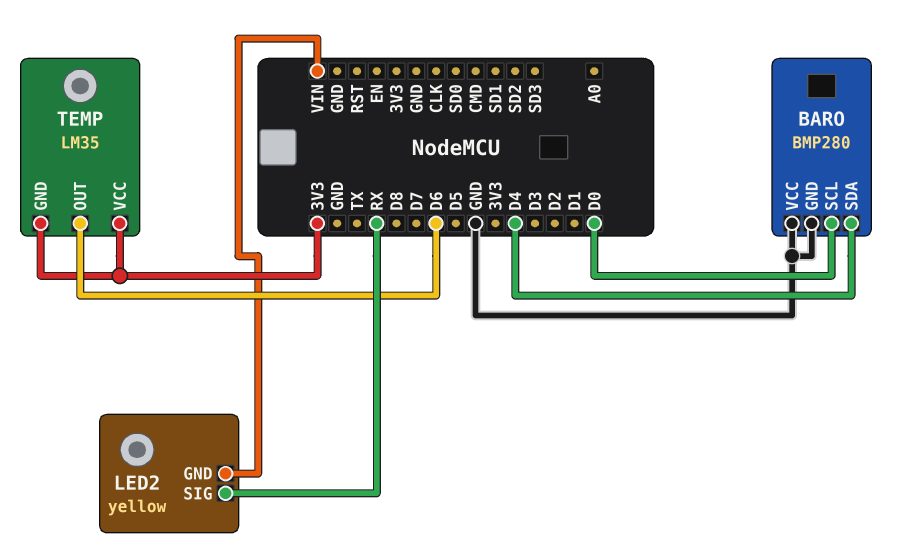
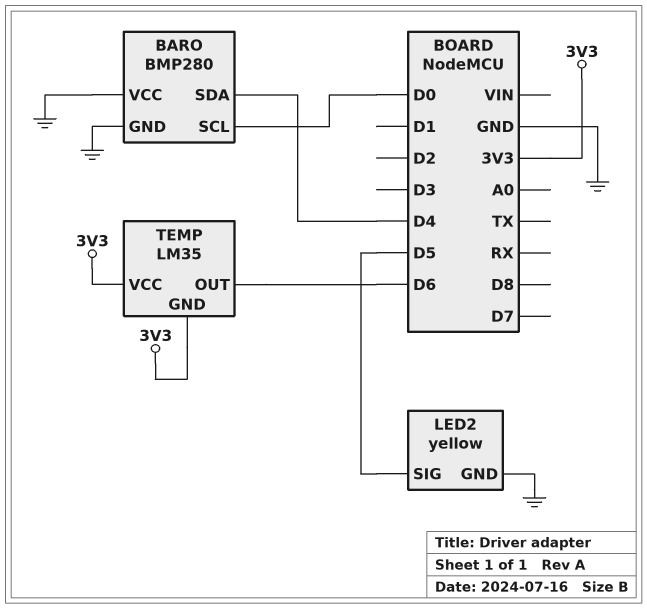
LED2 pin GND: VIN -> GND
LED2 pin SIG: RX -> D5

